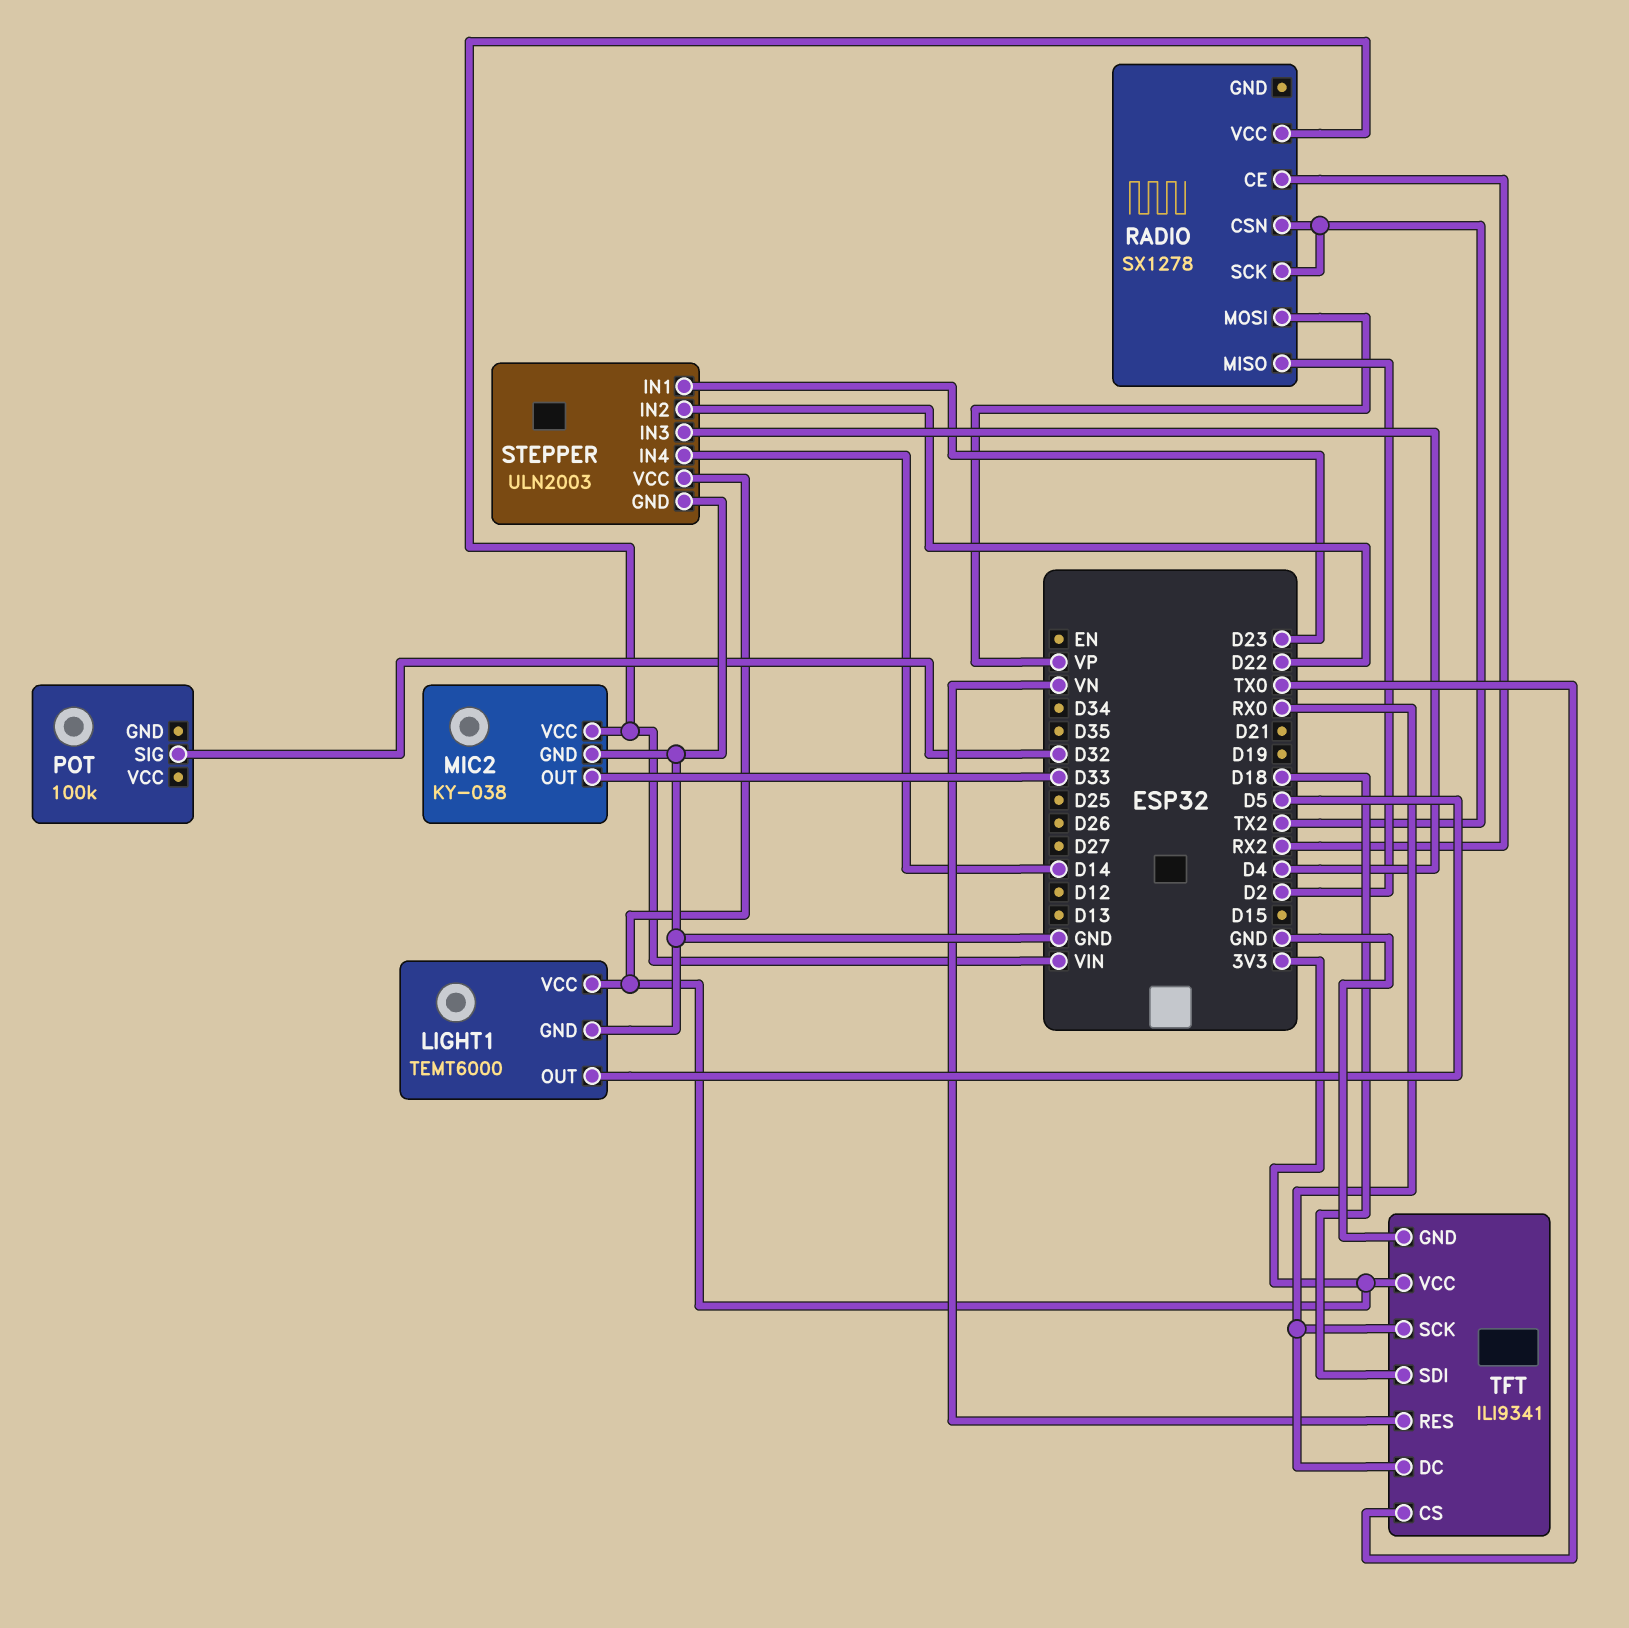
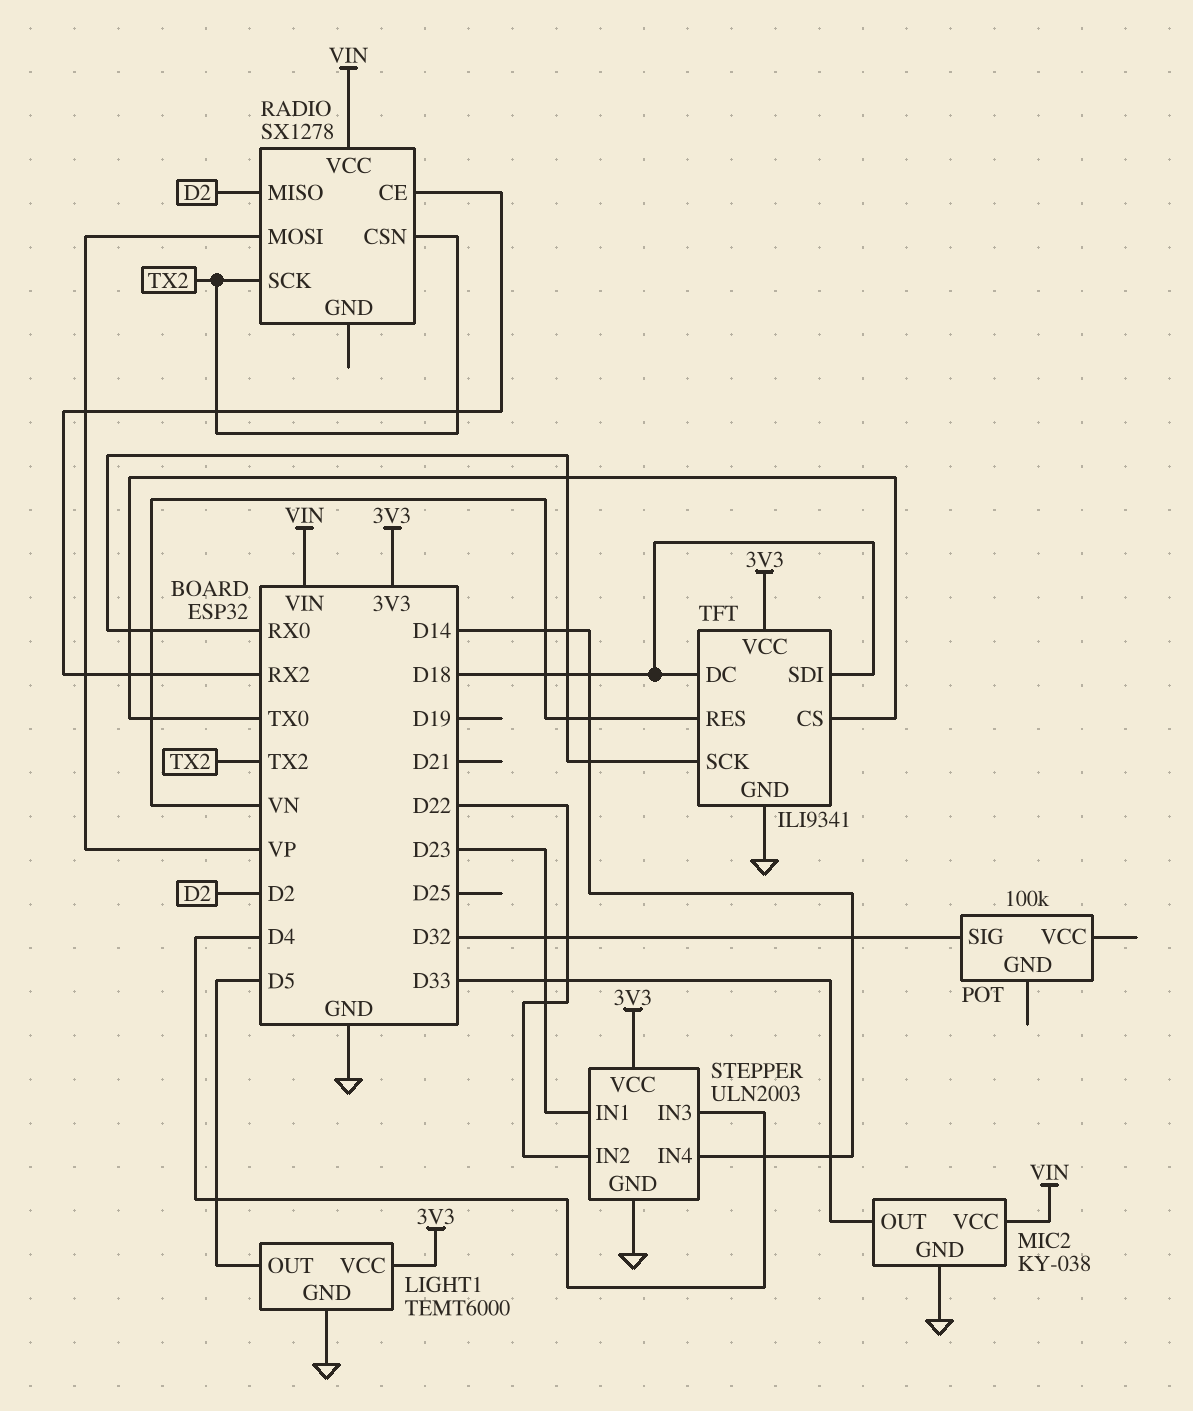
TFT pin DC: RX0 -> D18

